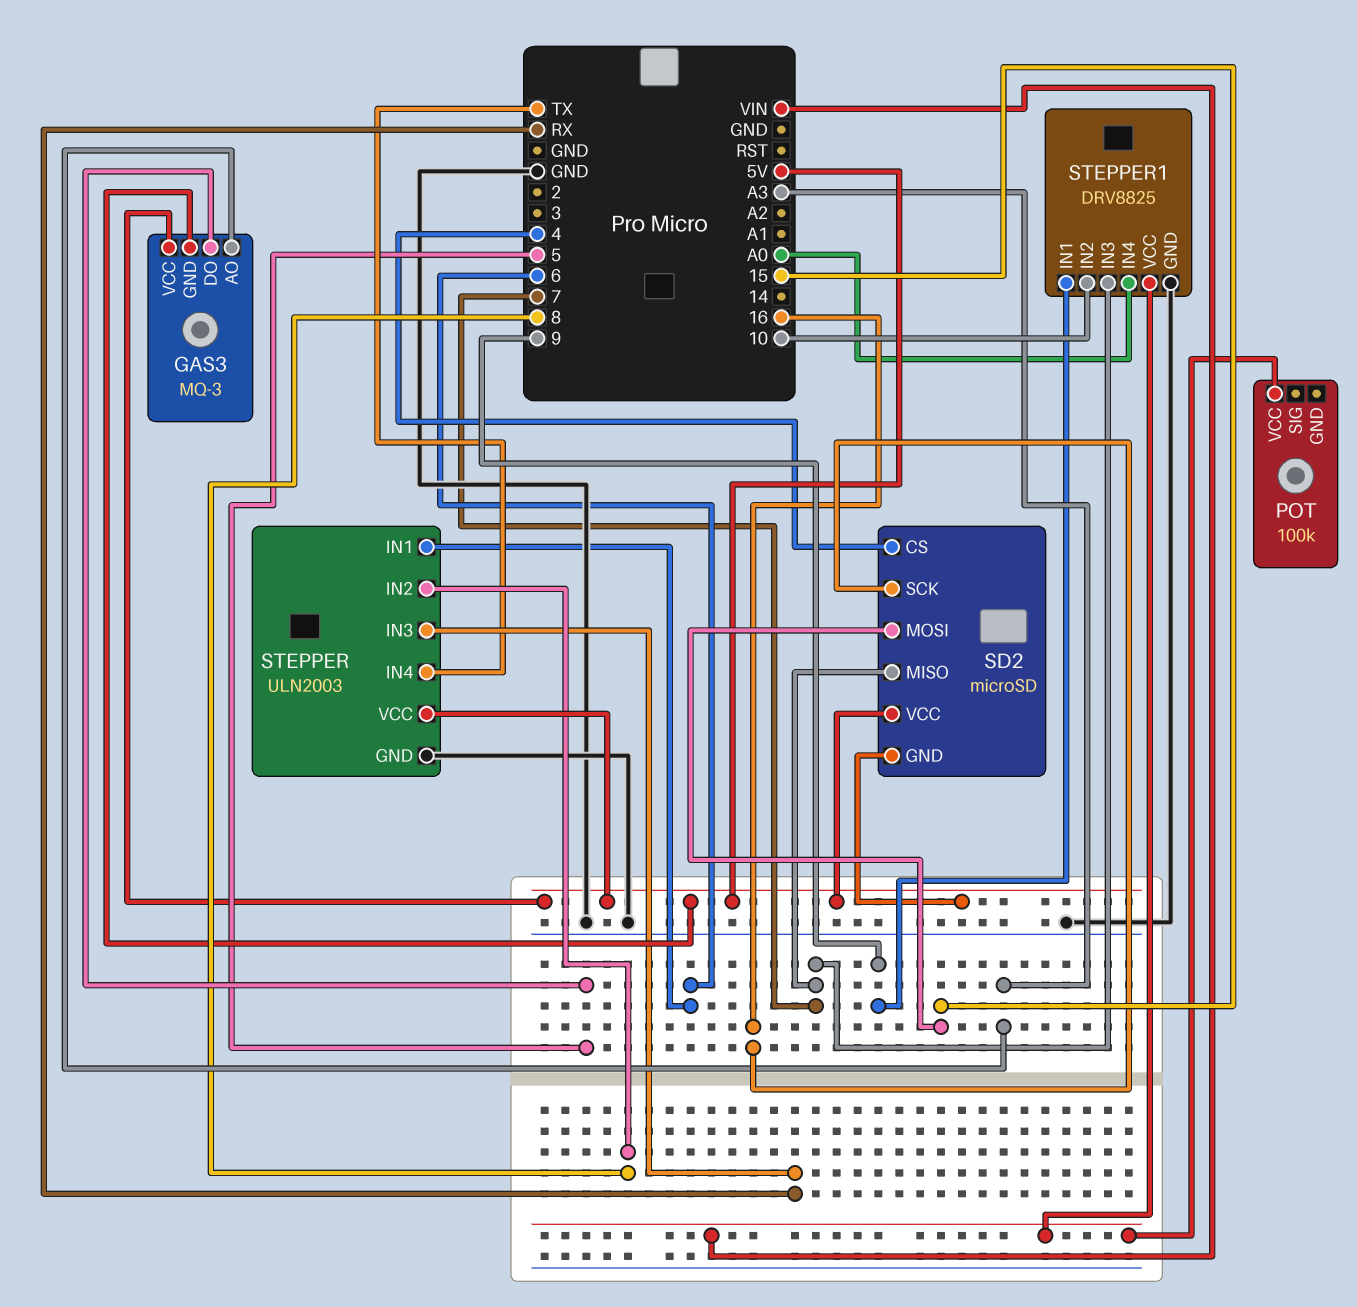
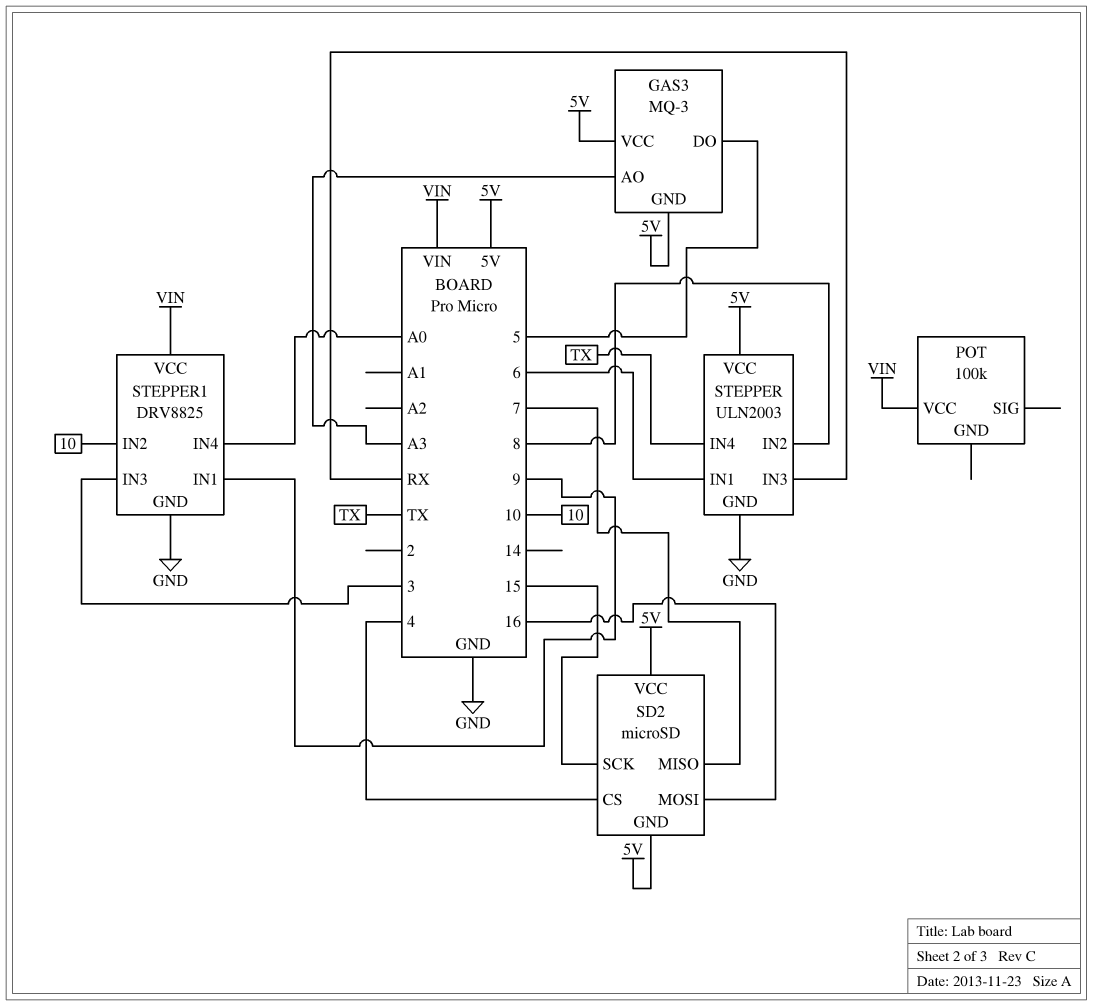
SD2 pin MOSI: 15 -> 16
SD2 pin SCK: 16 -> 15
STEPPER1 pin IN3: 7 -> 3

